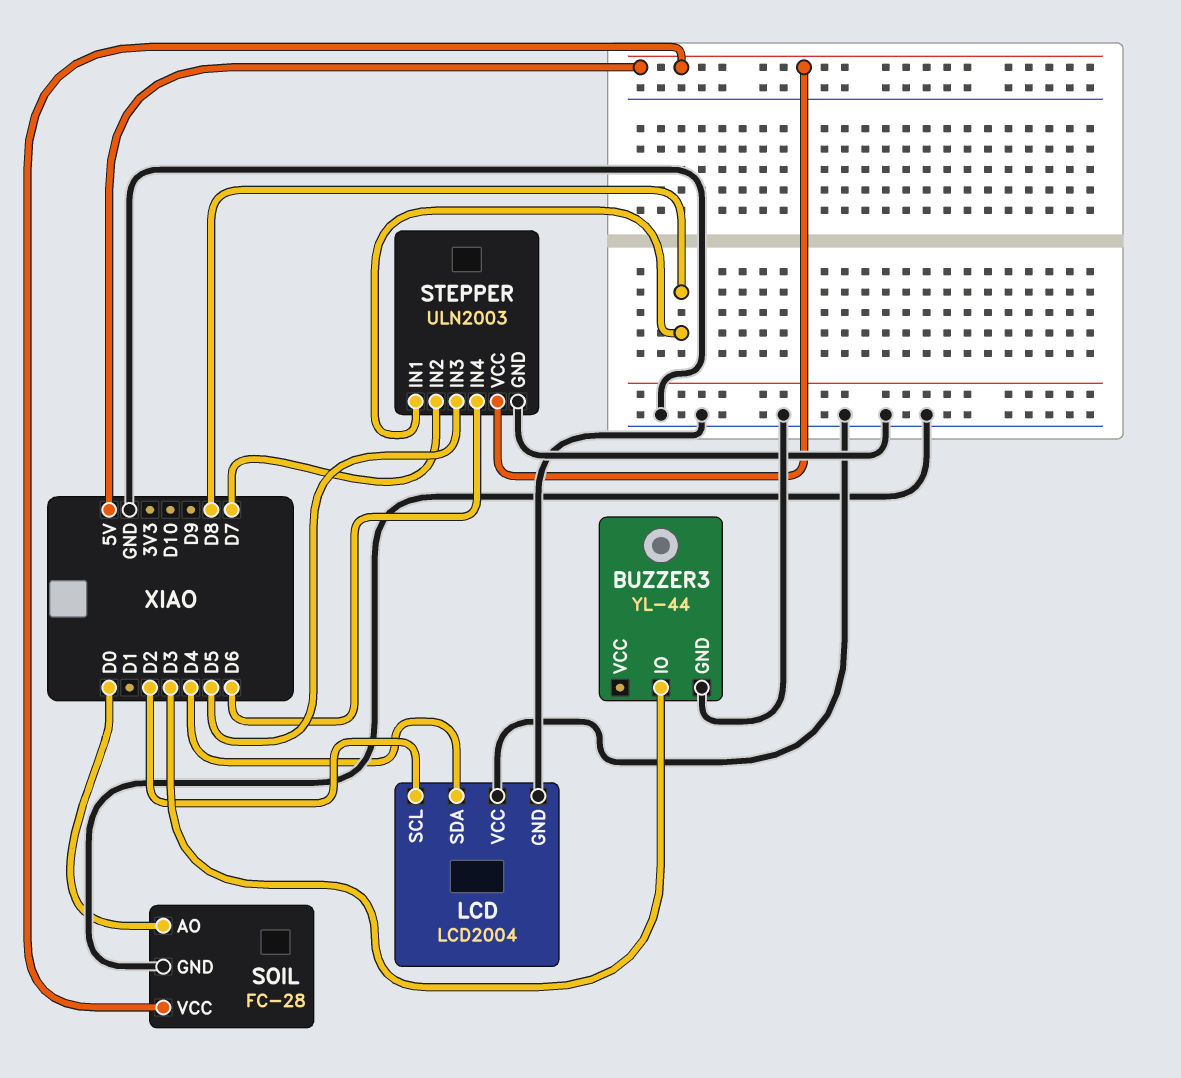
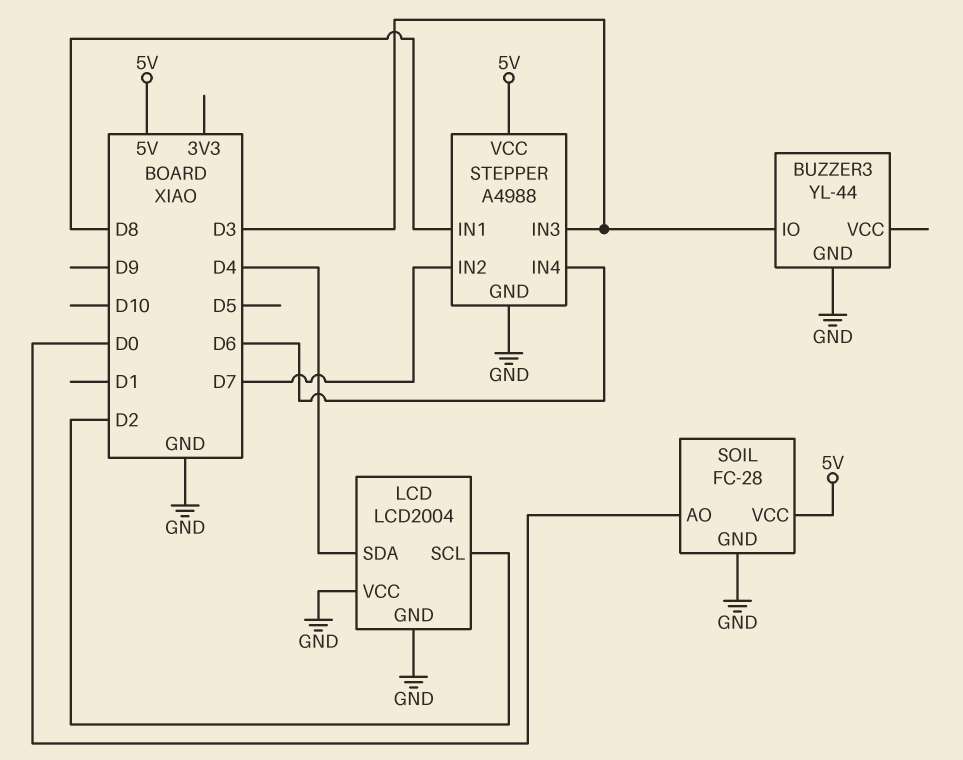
STEPPER: ULN2003 -> A4988
STEPPER pin IN3: D5 -> D3

